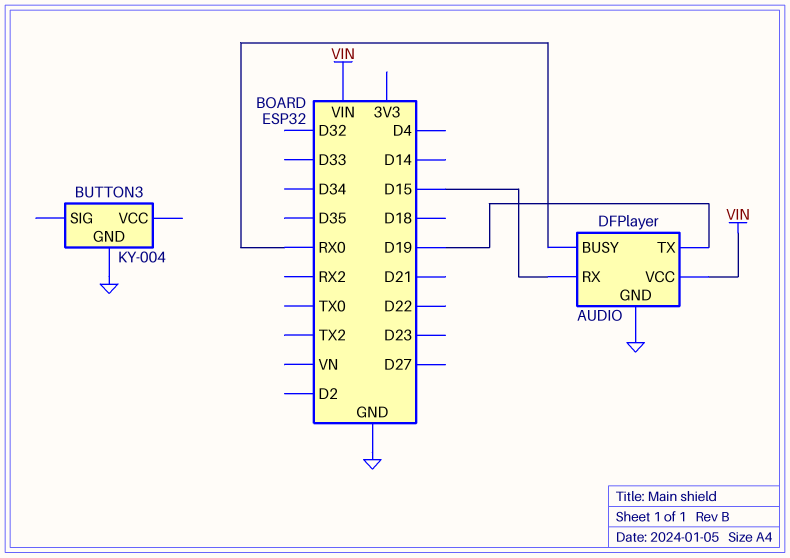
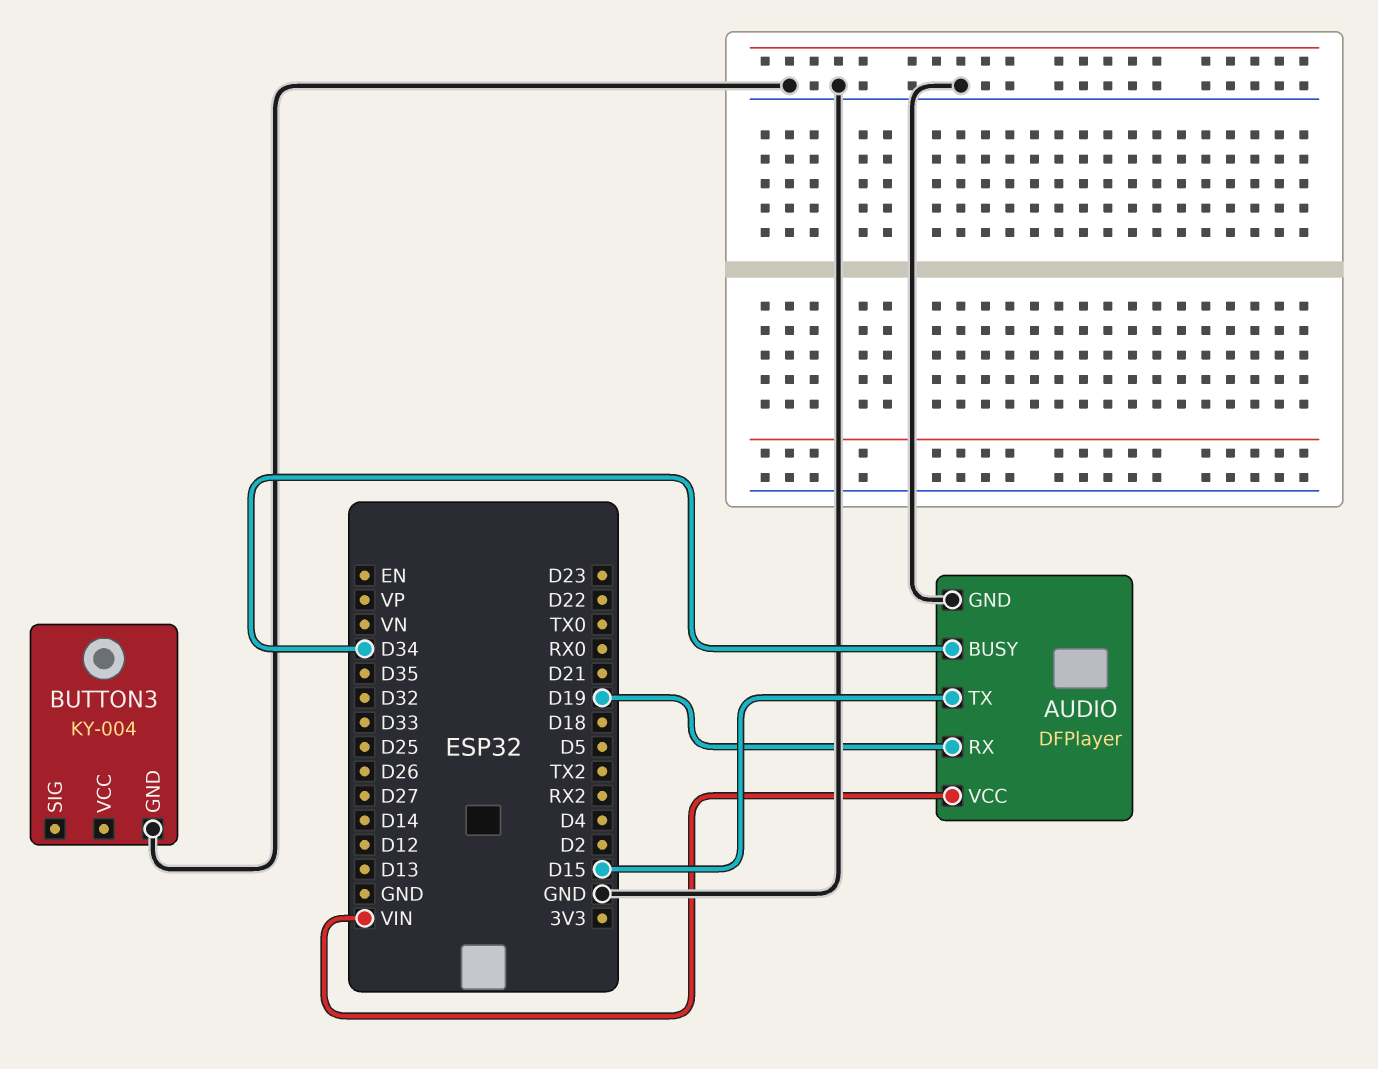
AUDIO pin BUSY: RX0 -> D34
AUDIO pin RX: D15 -> D19
AUDIO pin TX: D19 -> D15

